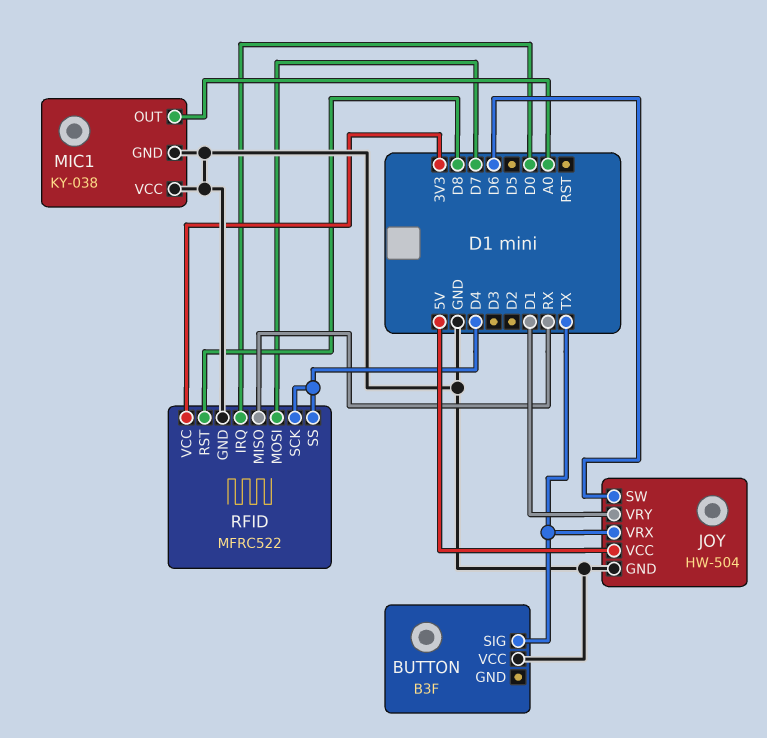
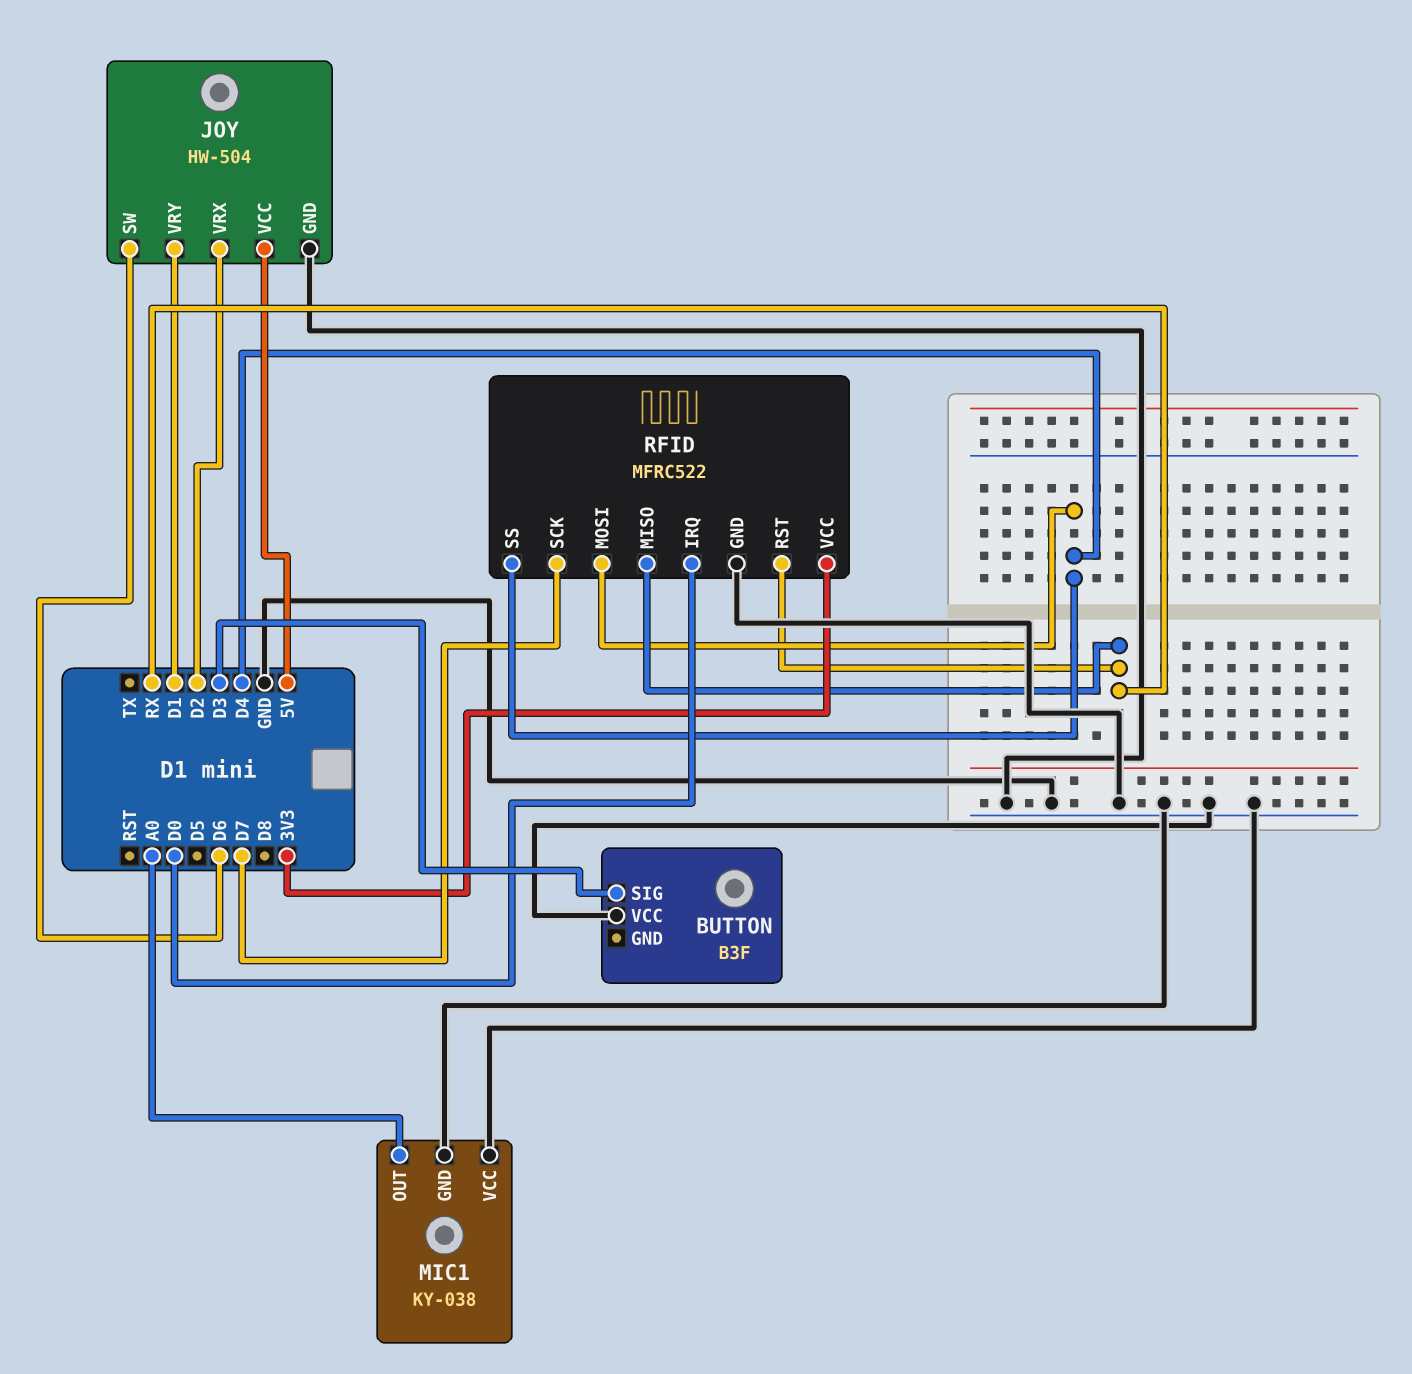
BUTTON pin SIG: TX -> D3
JOY pin VRX: TX -> D2
RFID pin MOSI: D7 -> D4
RFID pin RST: D8 -> RX
RFID pin SCK: D4 -> D7

